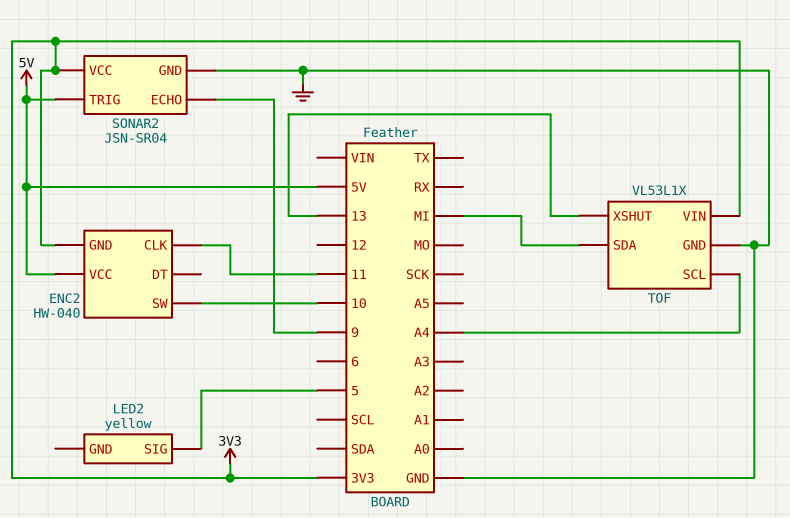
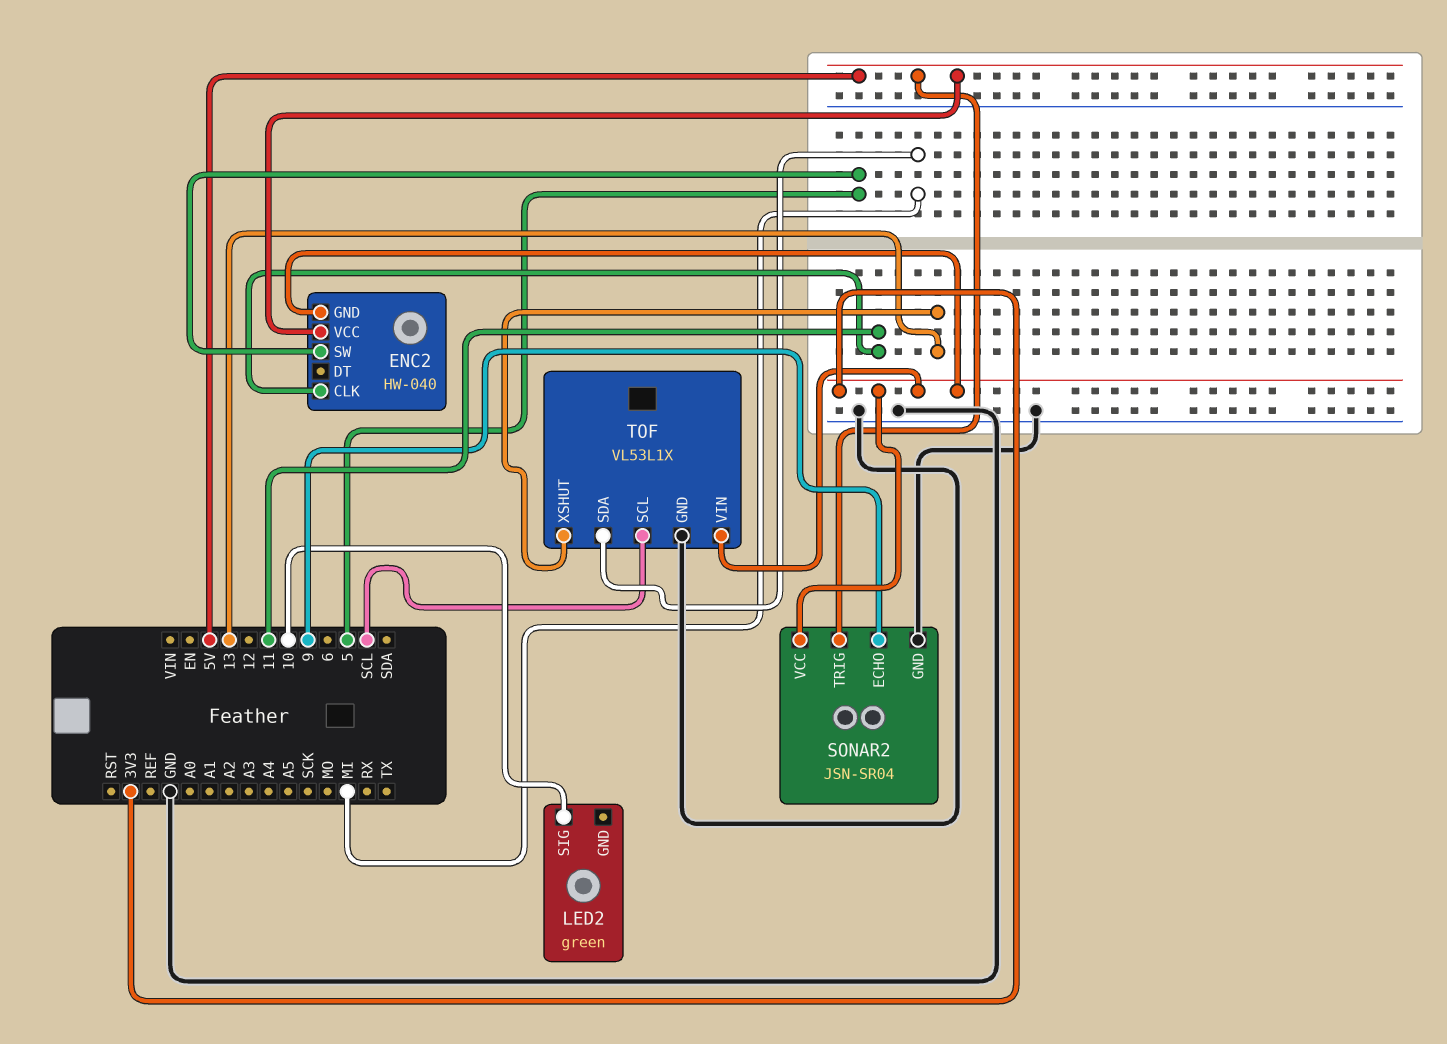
ENC2 pin SW: 10 -> 5
LED2: yellow -> green
LED2 pin SIG: 5 -> 10
TOF pin SCL: A4 -> SCL

